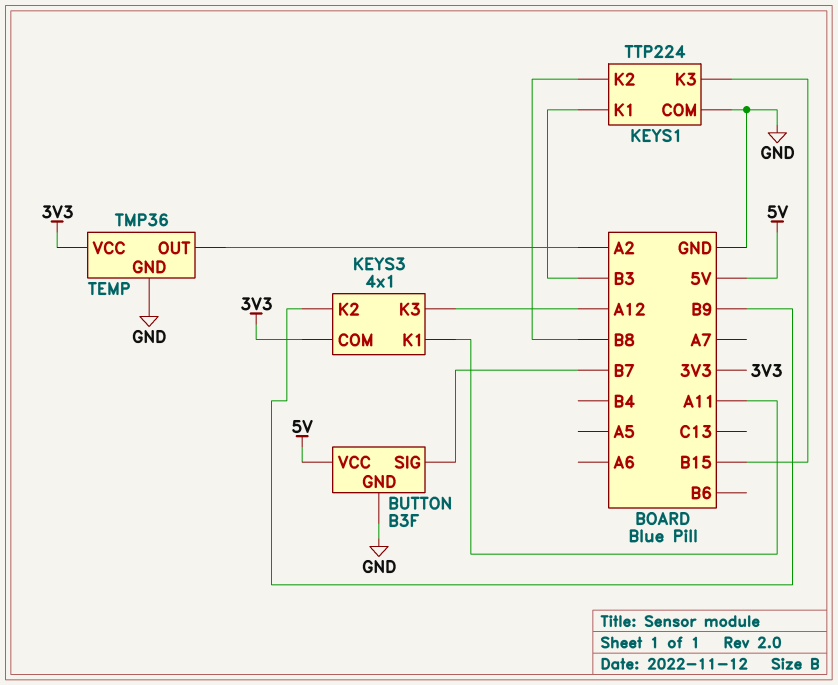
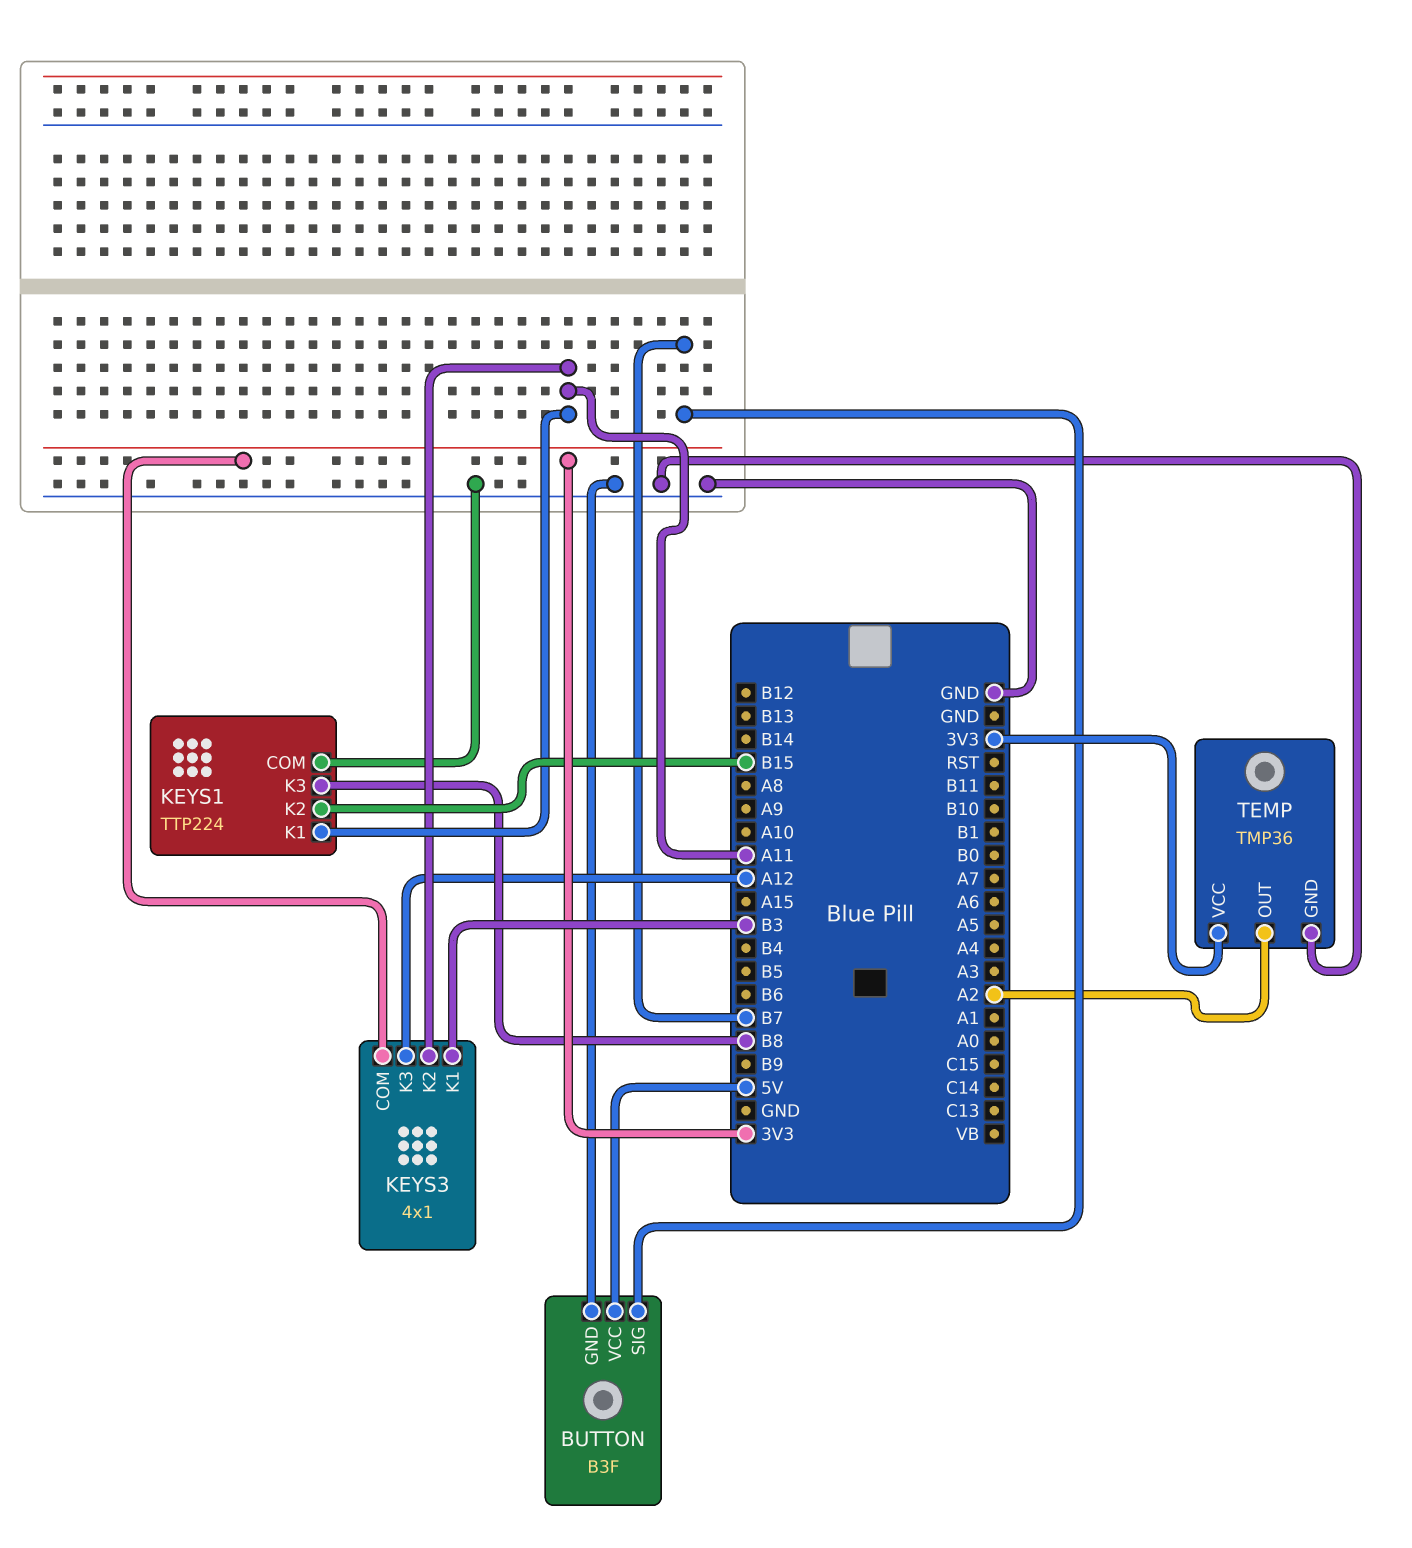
KEYS1 pin K1: B3 -> A11
KEYS1 pin K2: B8 -> B15
KEYS1 pin K3: B15 -> B8
KEYS3 pin K1: A11 -> B3
KEYS3 pin K2: B9 -> A11

